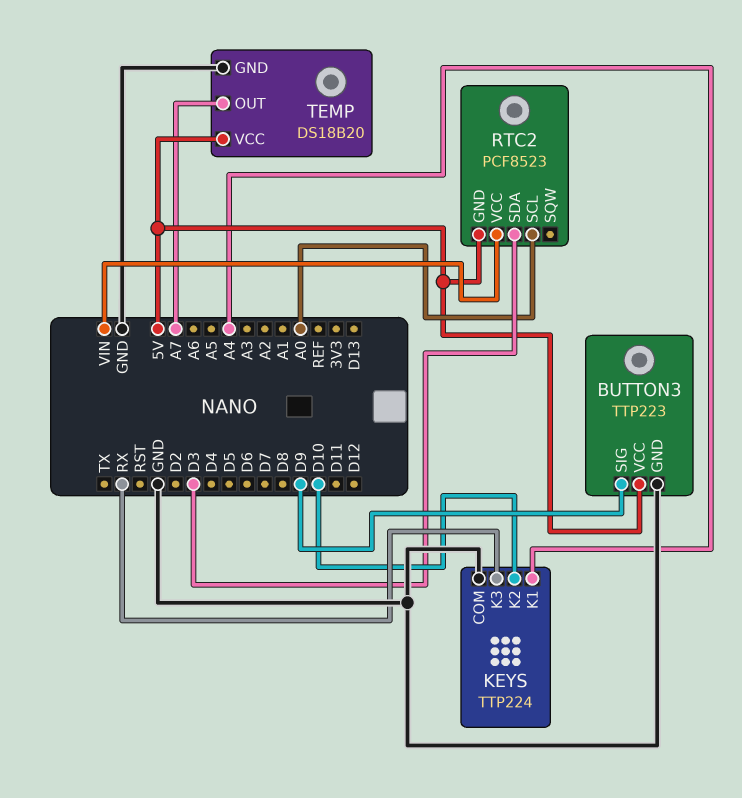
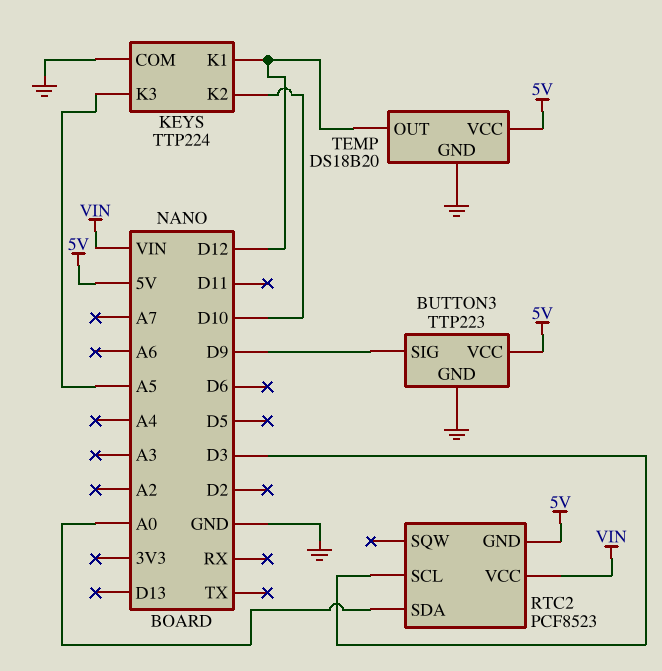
KEYS pin K1: A4 -> D12
KEYS pin K3: RX -> A5
RTC2 pin SCL: A0 -> D3
RTC2 pin SDA: D3 -> A0
TEMP pin OUT: A7 -> D12

